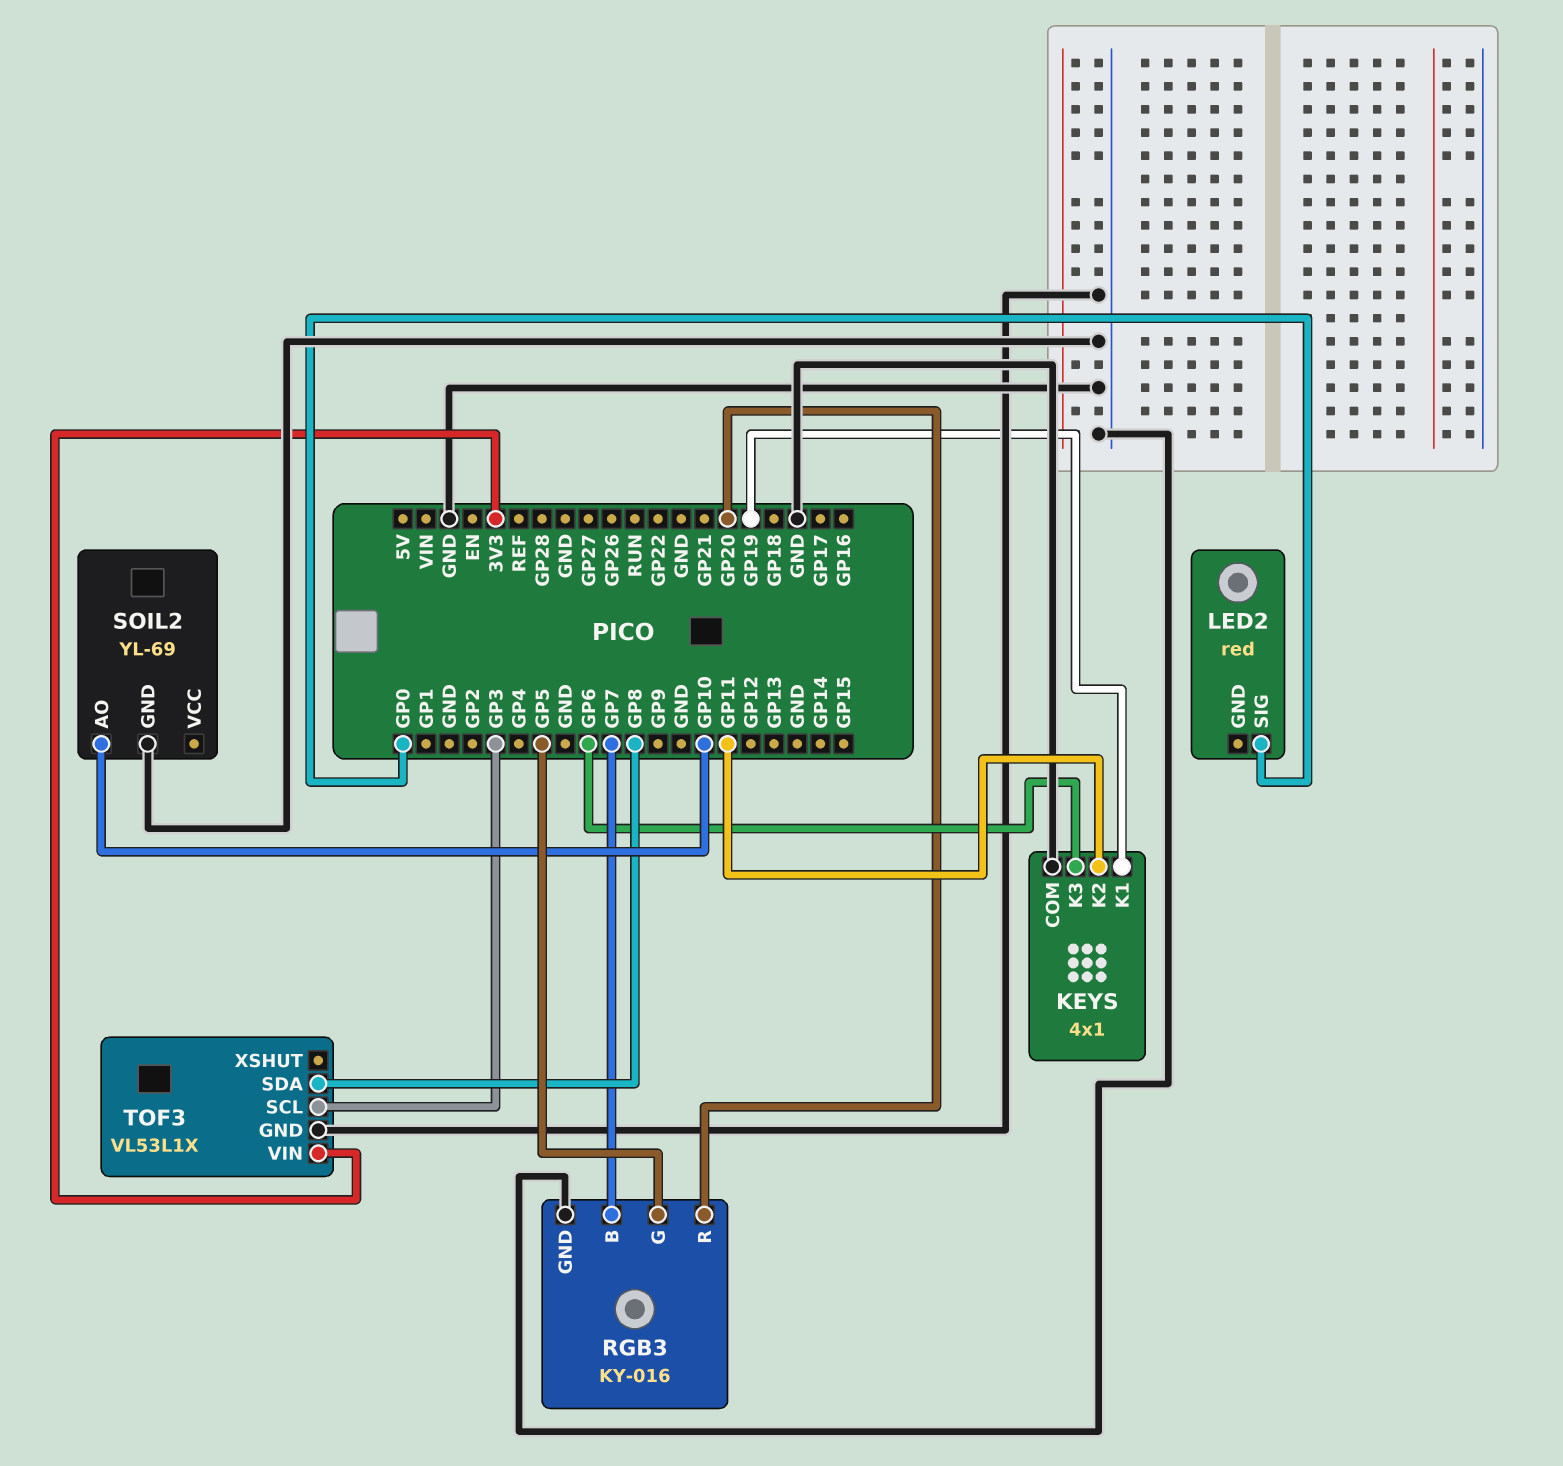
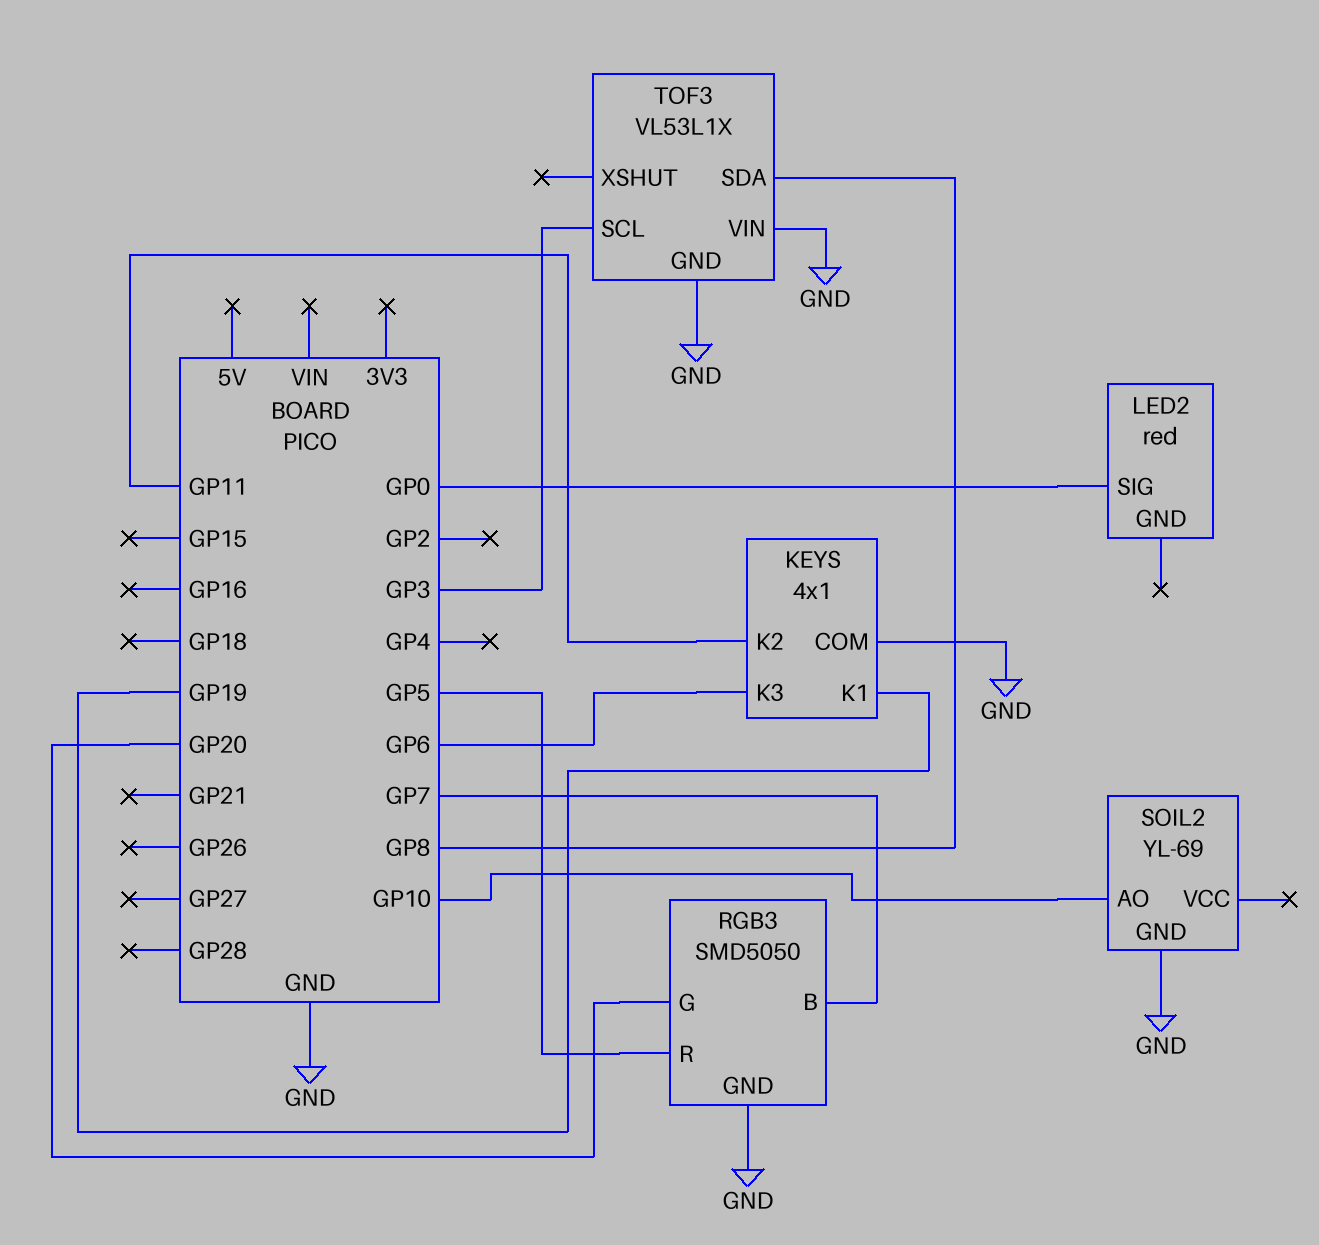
RGB3: KY-016 -> SMD5050
RGB3 pin G: GP5 -> GP20
RGB3 pin R: GP20 -> GP5
TOF3 pin VIN: 3V3 -> GND

